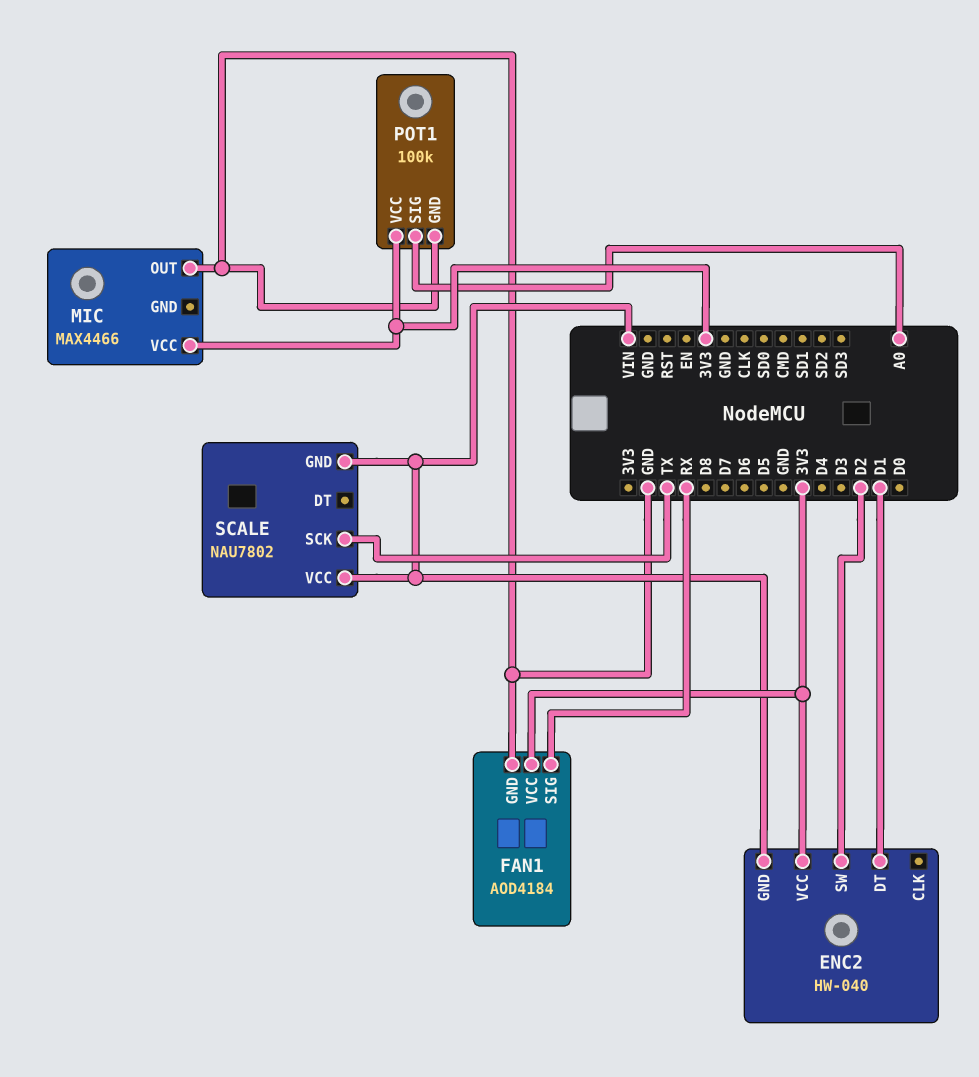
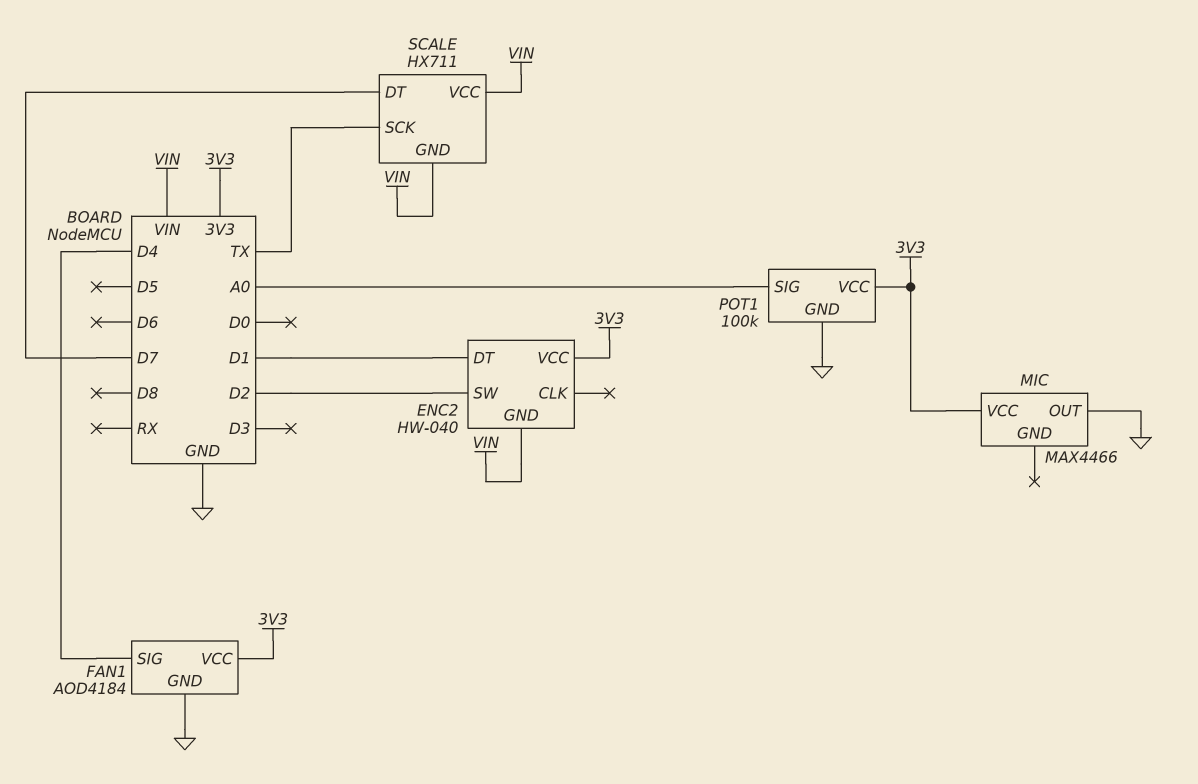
FAN1 pin SIG: RX -> D4
SCALE: NAU7802 -> HX711
SCALE pin DT: none -> D7

